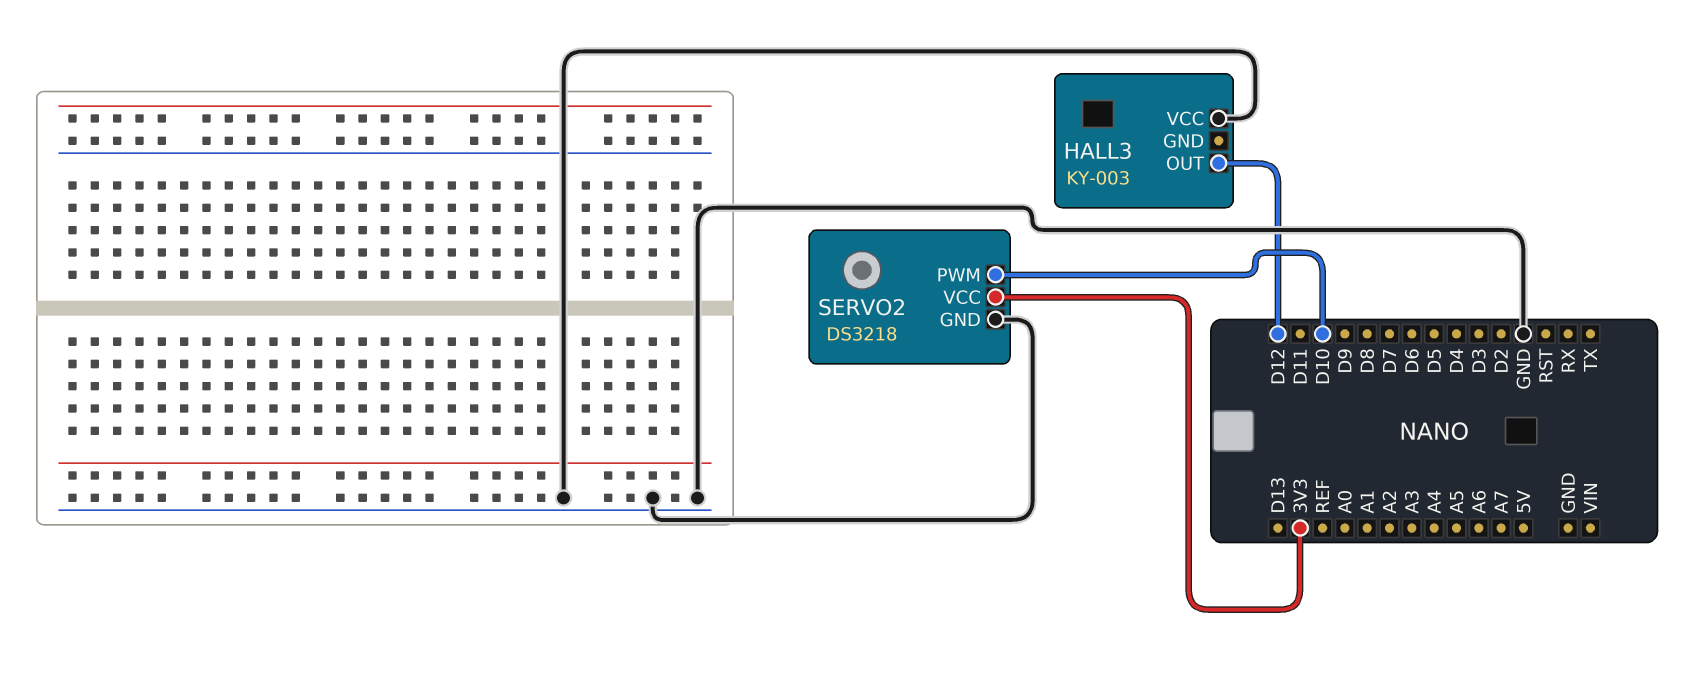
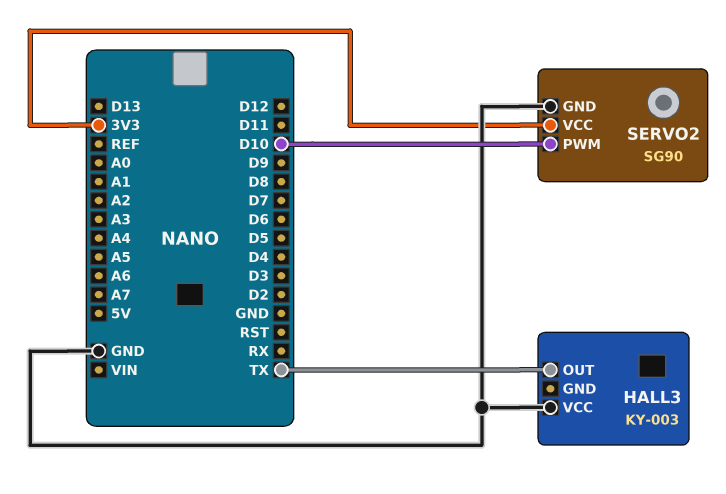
HALL3 pin OUT: D12 -> TX
SERVO2: DS3218 -> SG90

